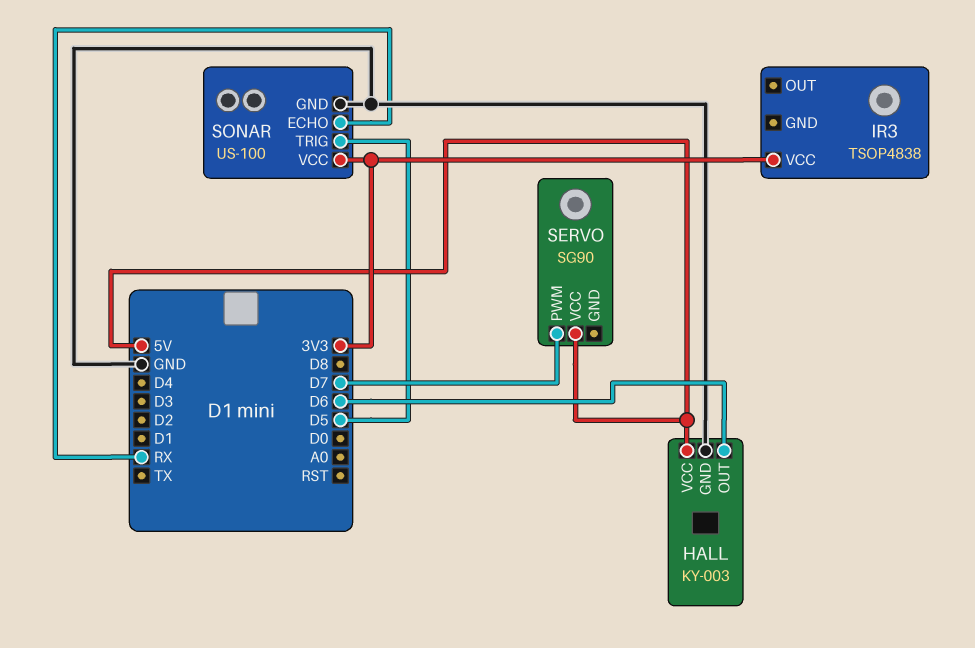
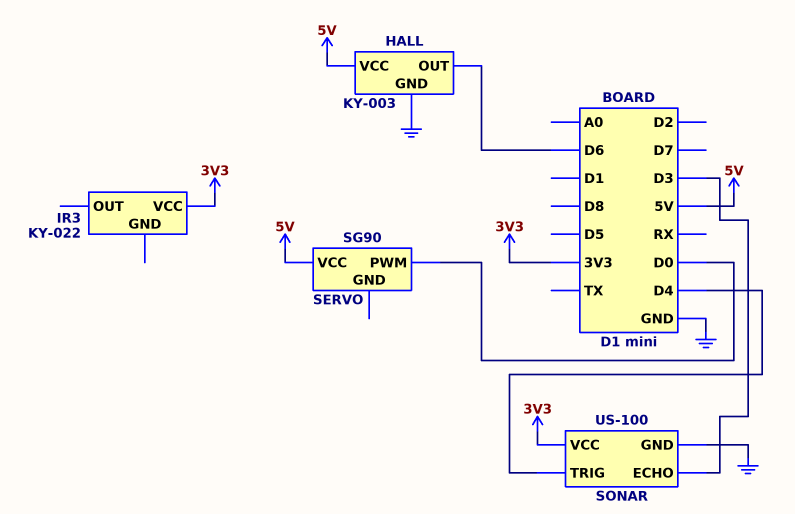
IR3: TSOP4838 -> KY-022
SERVO pin PWM: D7 -> D0
SONAR pin ECHO: RX -> D3
SONAR pin TRIG: D5 -> D4

